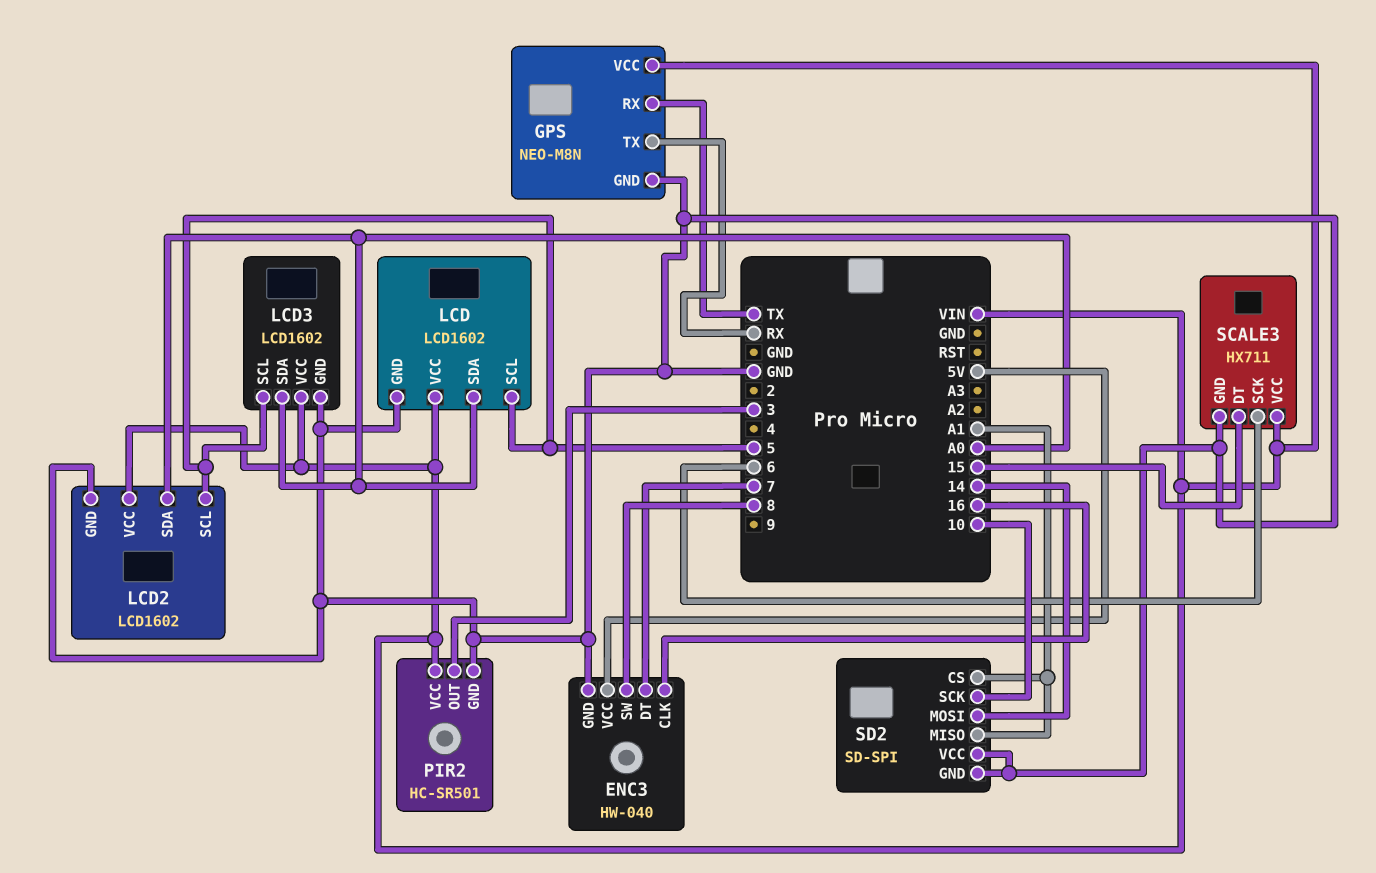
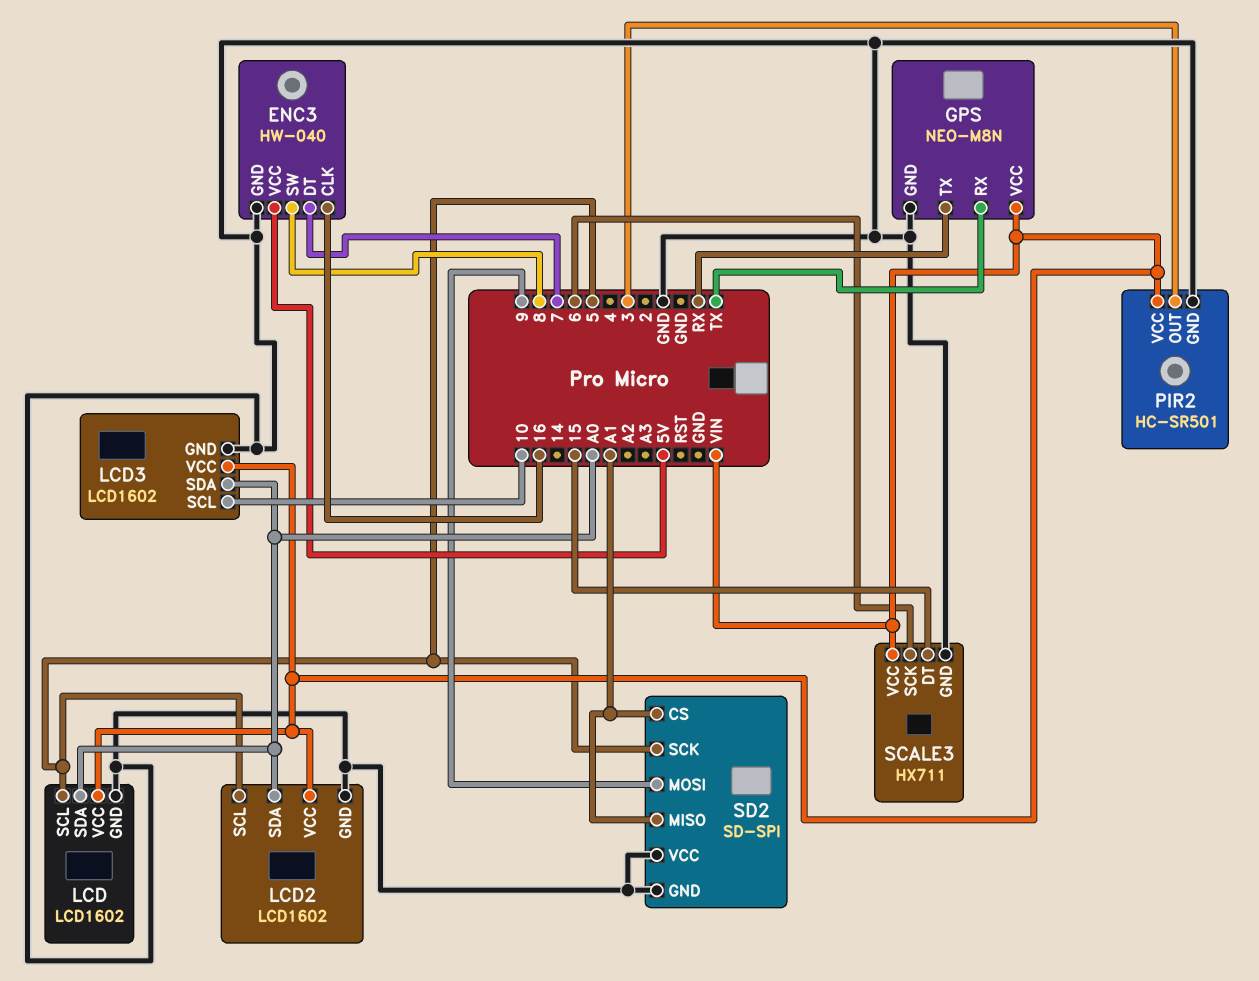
LCD3 pin SCL: 5 -> 10
SD2 pin MOSI: 14 -> 9
SD2 pin SCK: 10 -> 5

